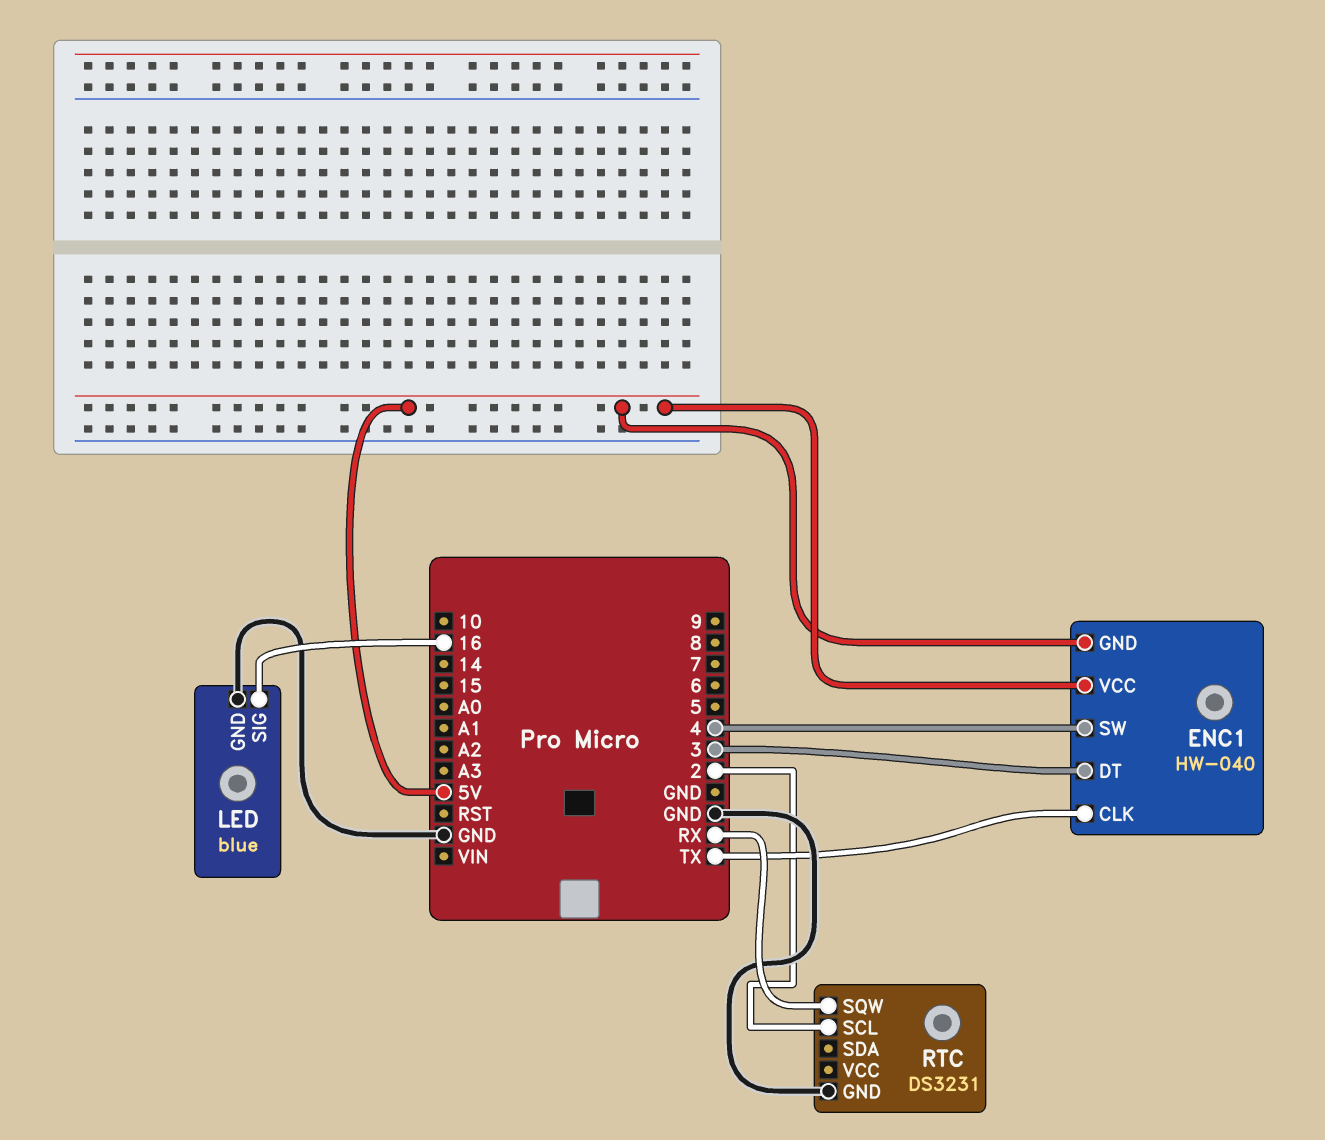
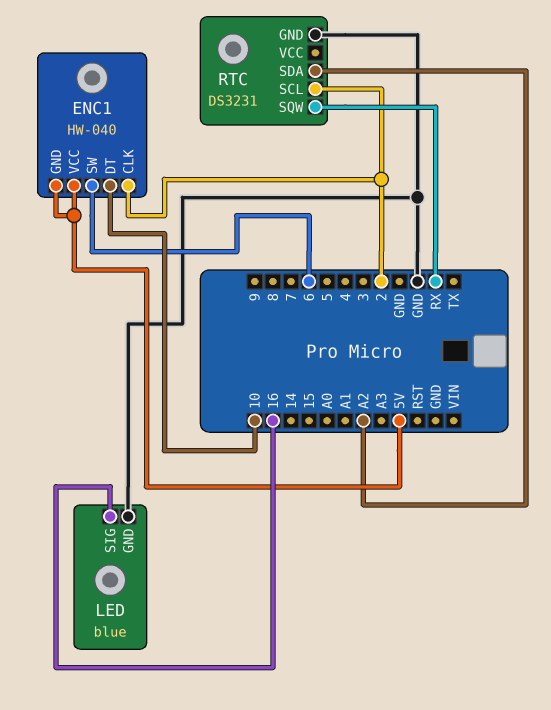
ENC1 pin CLK: TX -> 2
ENC1 pin DT: 3 -> 10
ENC1 pin SW: 4 -> 6
RTC pin SDA: none -> A2

